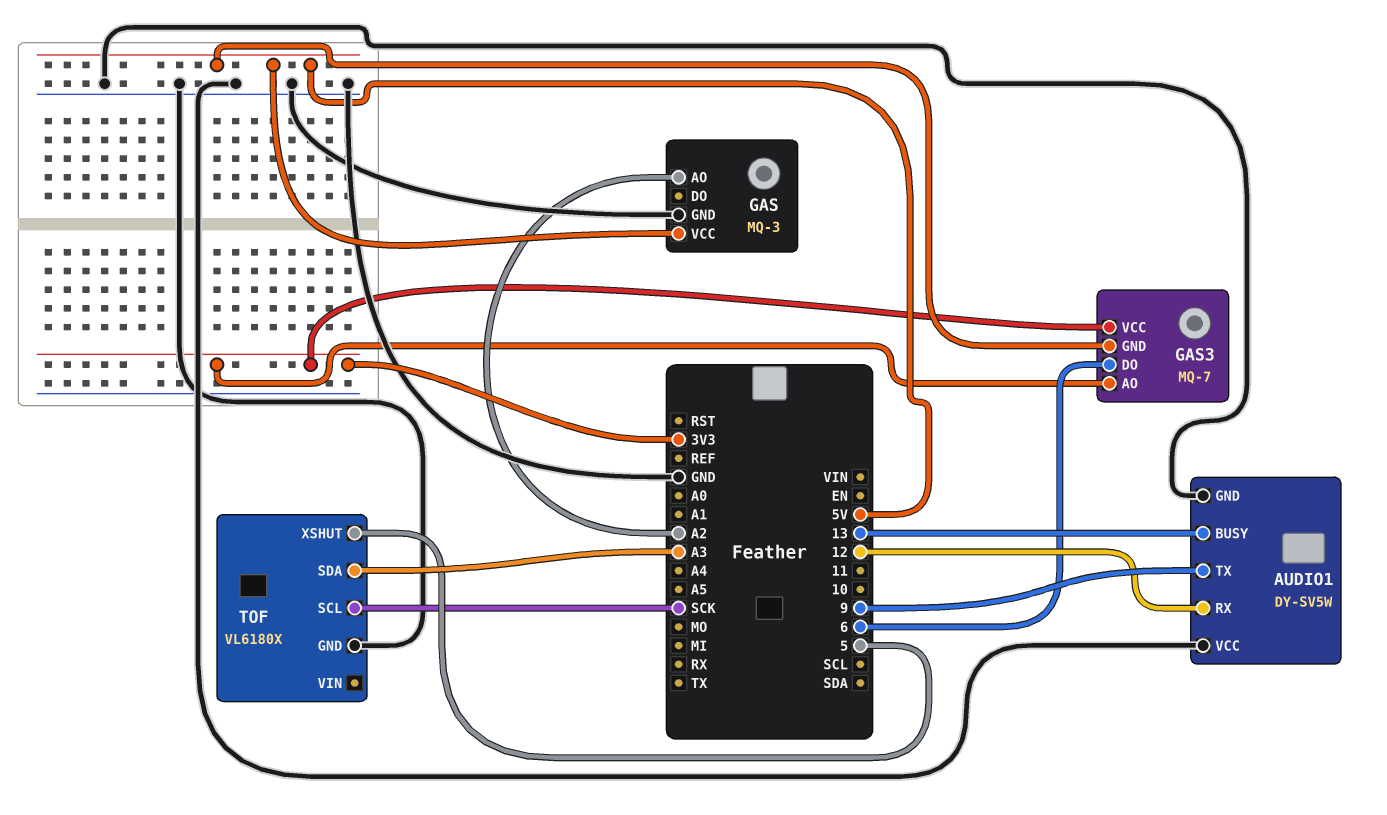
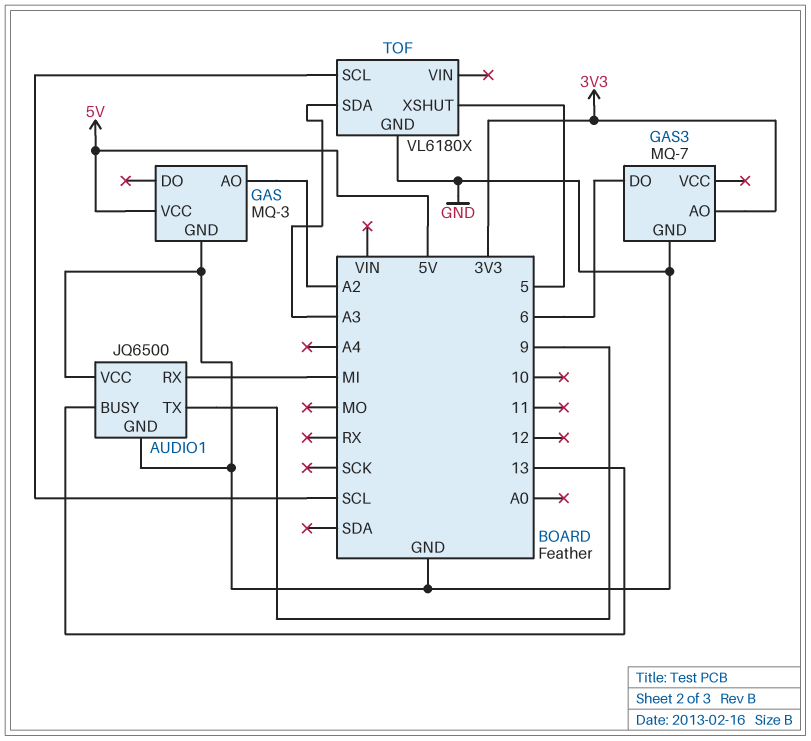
AUDIO1: DY-SV5W -> JQ6500
AUDIO1 pin RX: 12 -> MI
GAS3 pin GND: 5V -> GND
GAS3 pin VCC: 3V3 -> none
TOF pin SCL: SCK -> SCL

